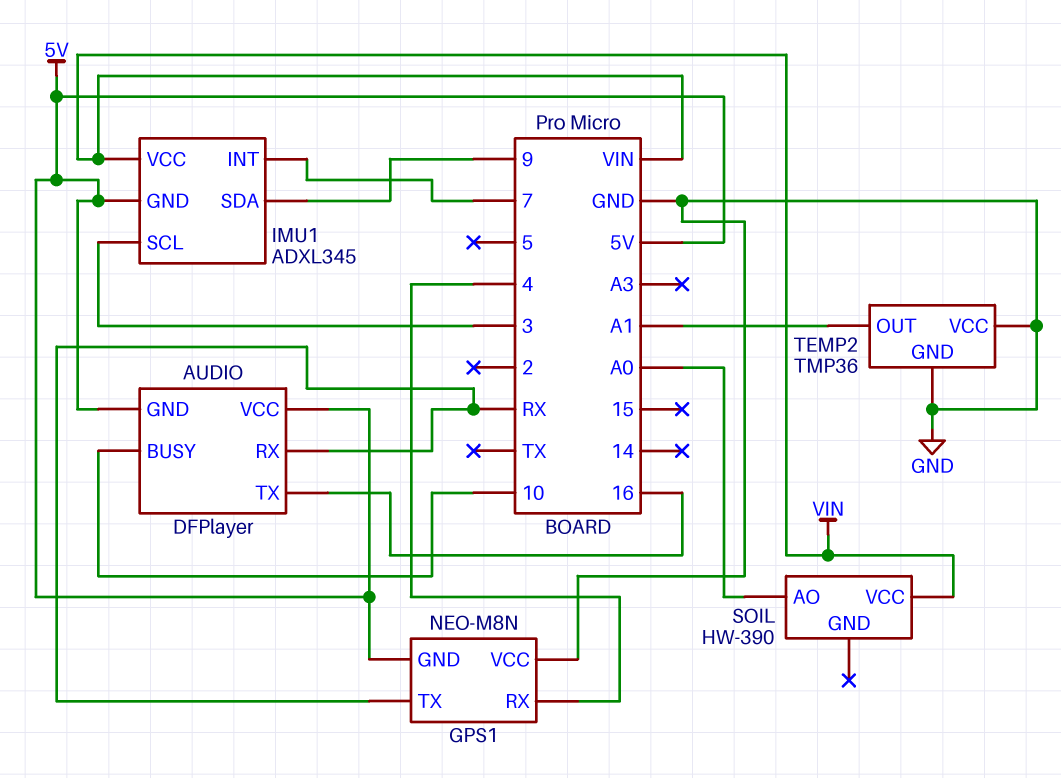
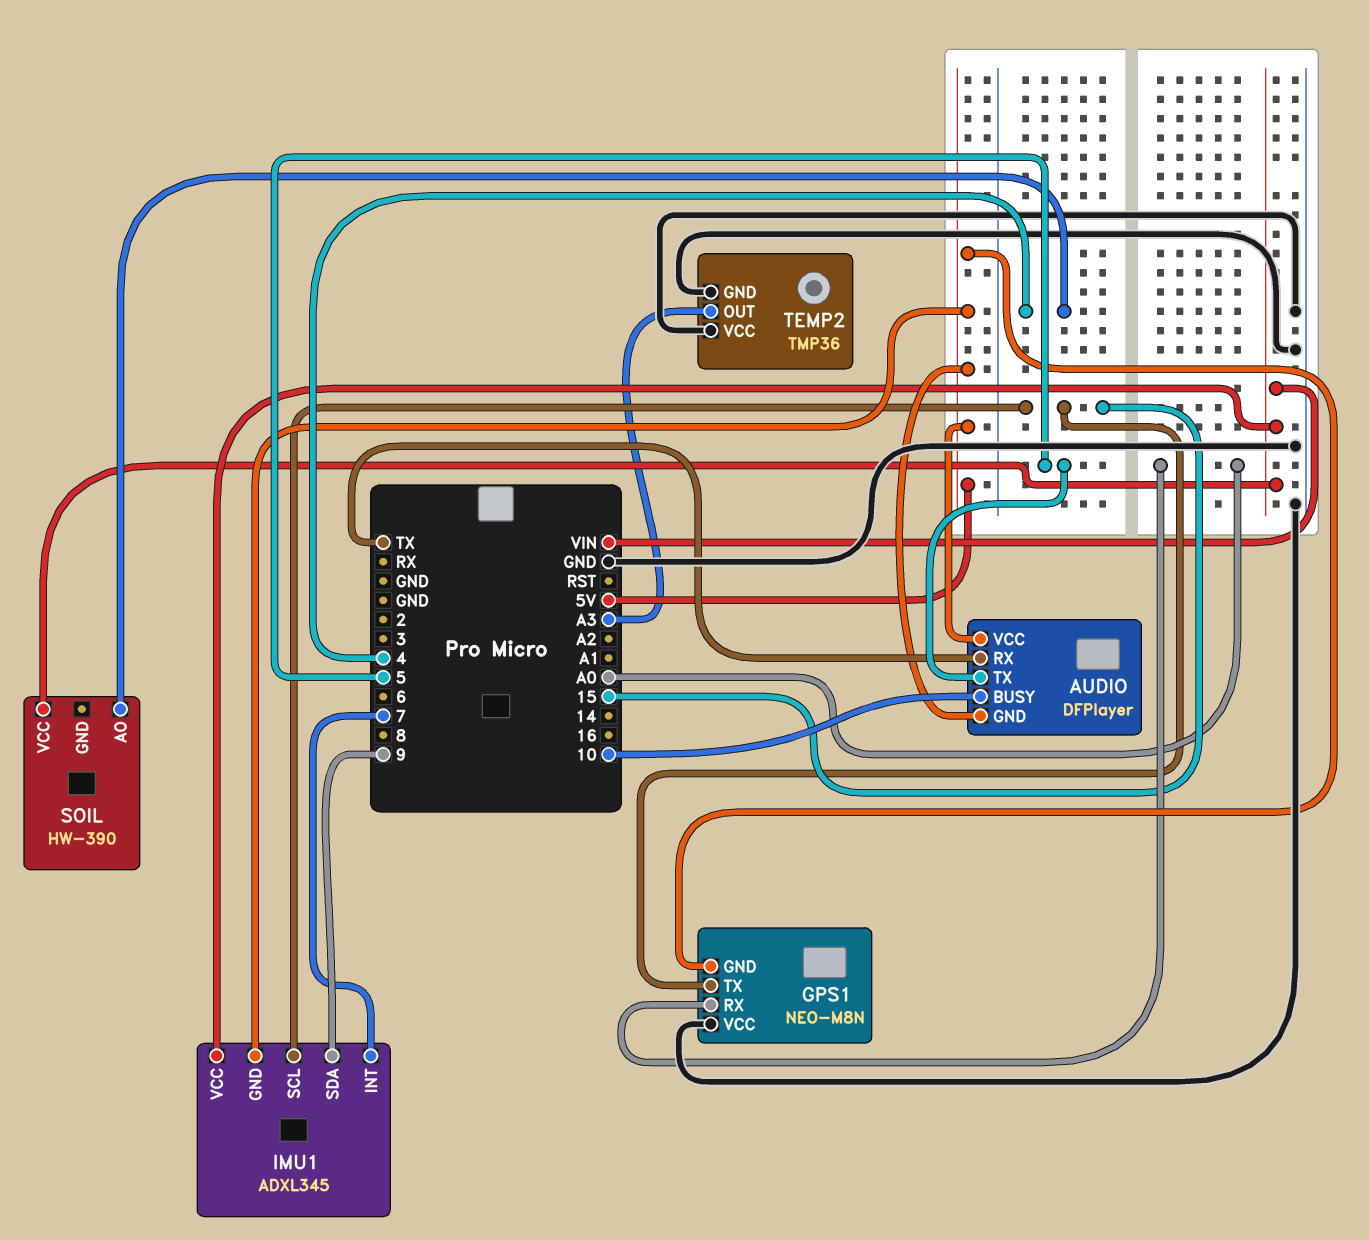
AUDIO pin RX: RX -> TX
AUDIO pin TX: 16 -> 5
GPS1 pin RX: 4 -> A0
GPS1 pin TX: RX -> 15
IMU1 pin SCL: 3 -> 15
SOIL pin AO: A0 -> 4
TEMP2 pin OUT: A1 -> A3

